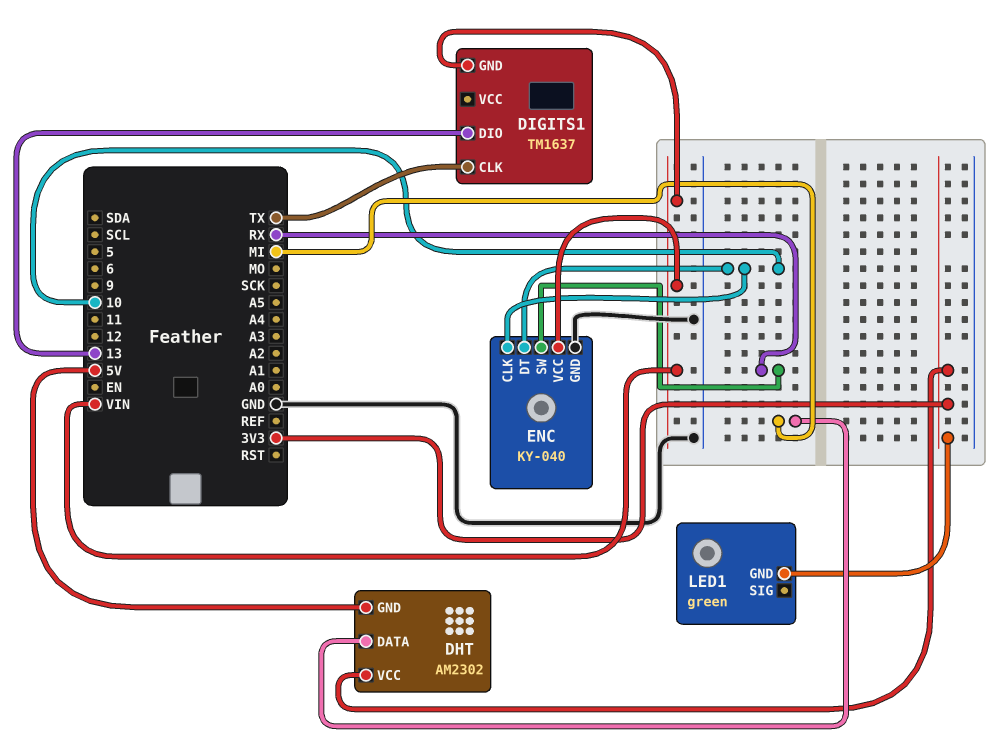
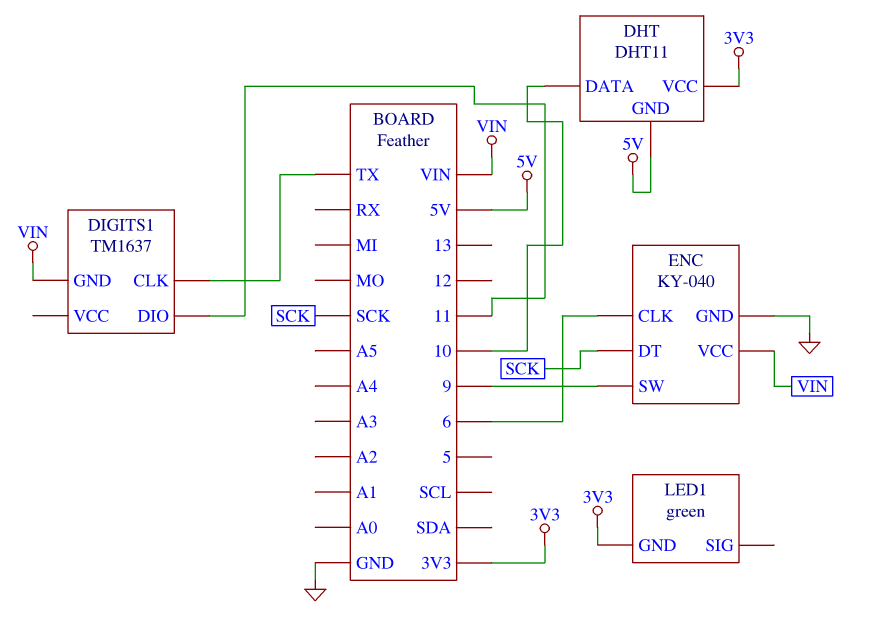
DHT: AM2302 -> DHT11
DHT pin DATA: MI -> 10
DIGITS1 pin DIO: 13 -> 11
ENC pin CLK: 10 -> 6
ENC pin DT: 10 -> SCK
ENC pin SW: RX -> 9

